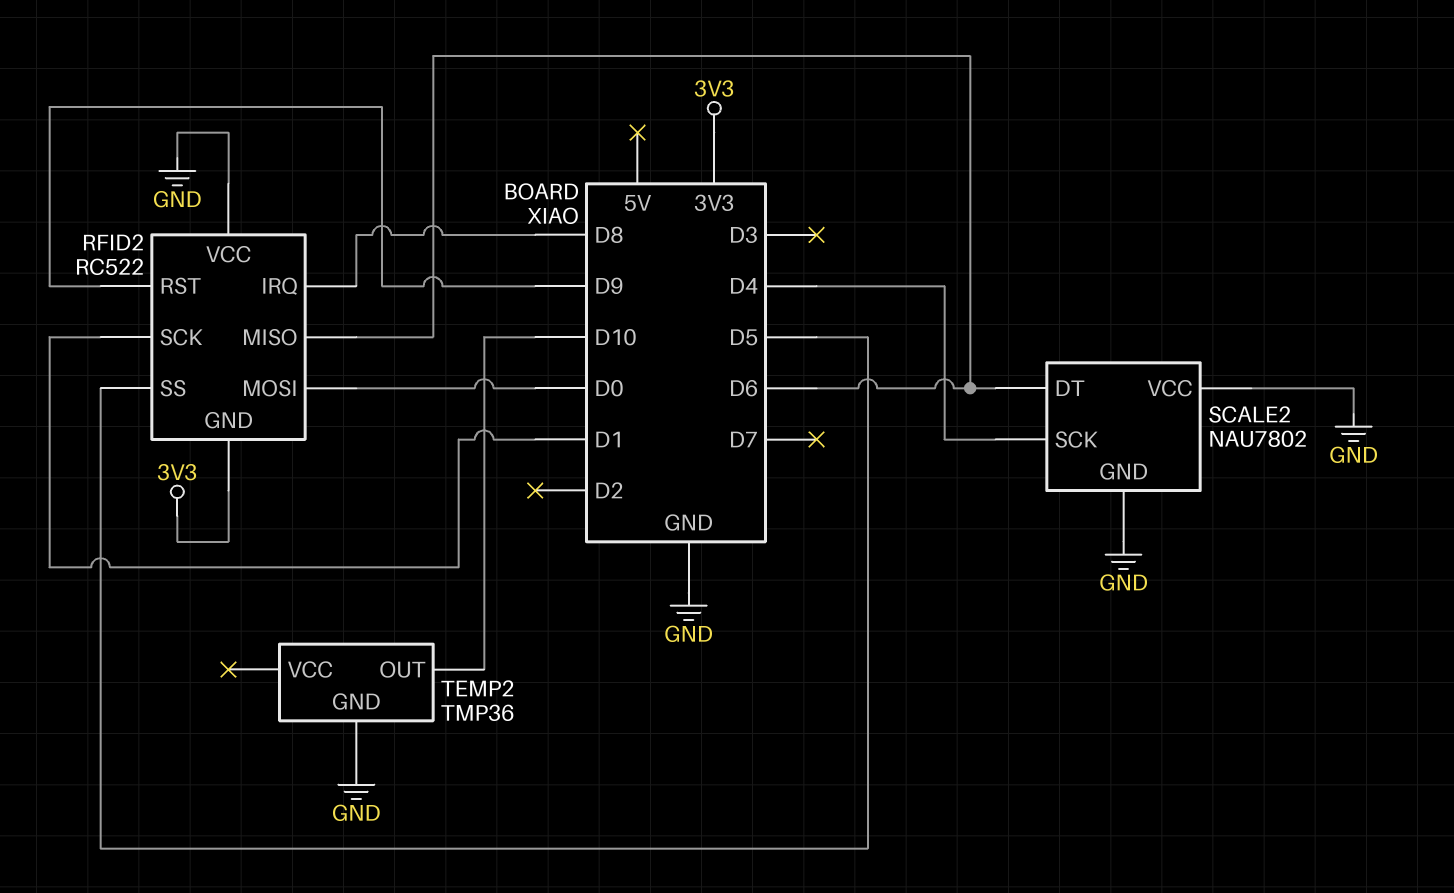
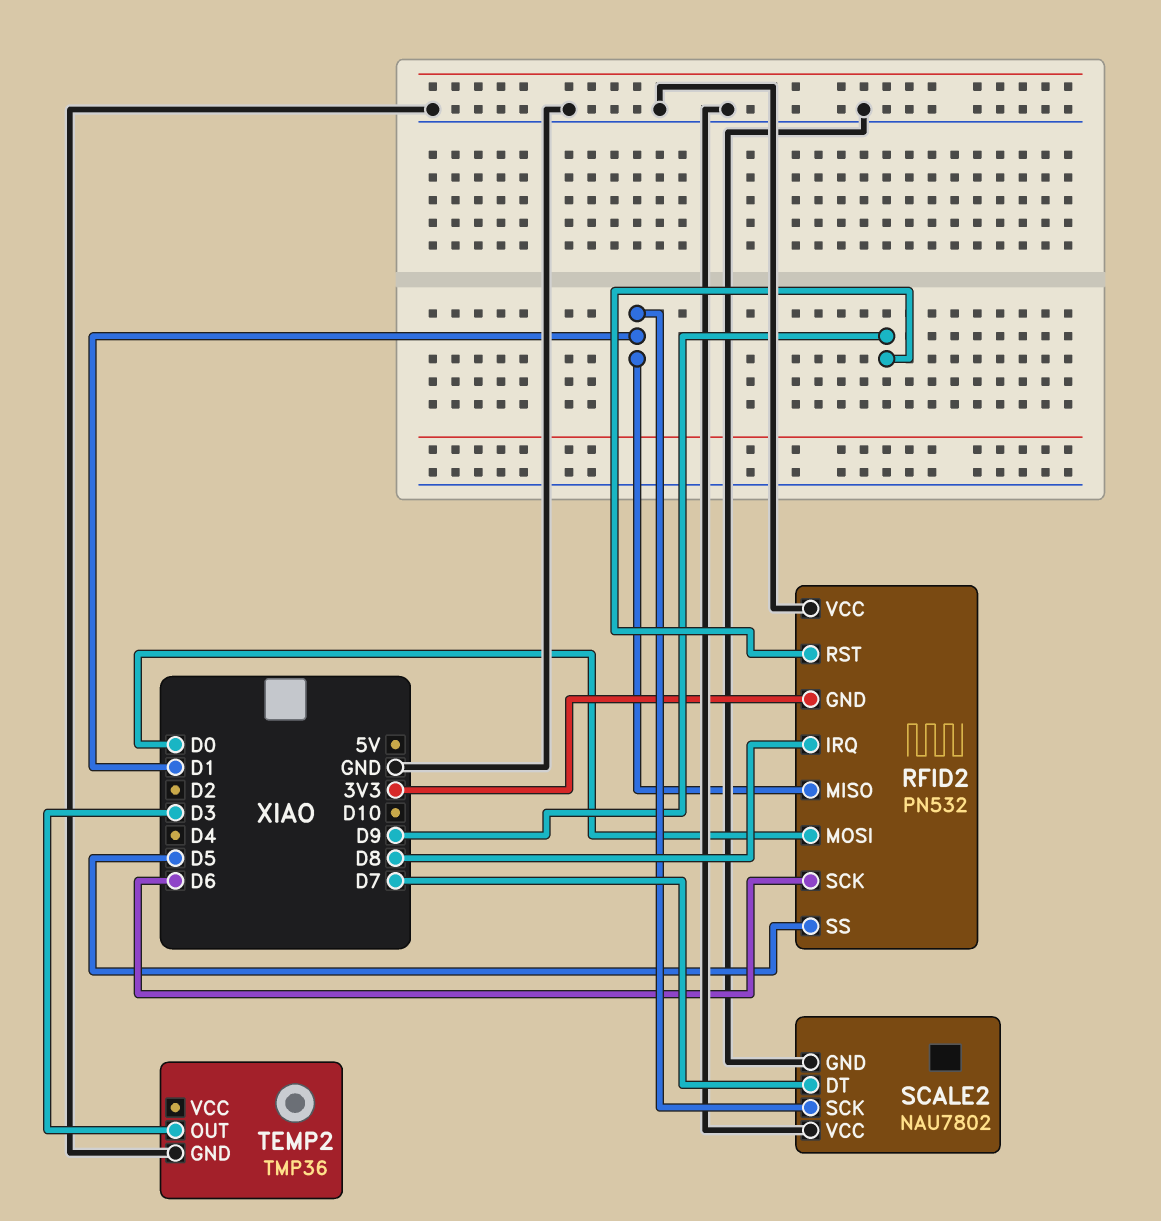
RFID2: RC522 -> PN532
RFID2 pin MISO: D6 -> D1
RFID2 pin SCK: D1 -> D6
SCALE2 pin DT: D6 -> D7
SCALE2 pin SCK: D4 -> D1
TEMP2 pin OUT: D10 -> D3

